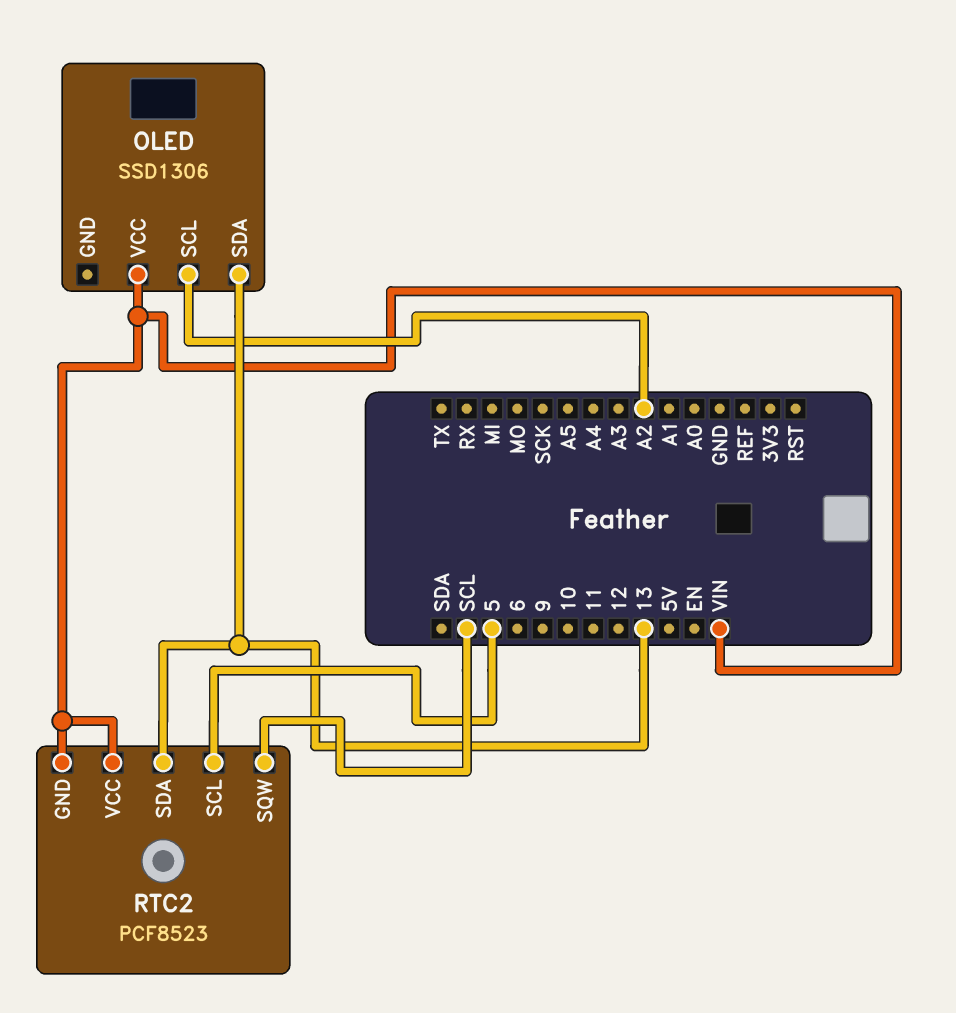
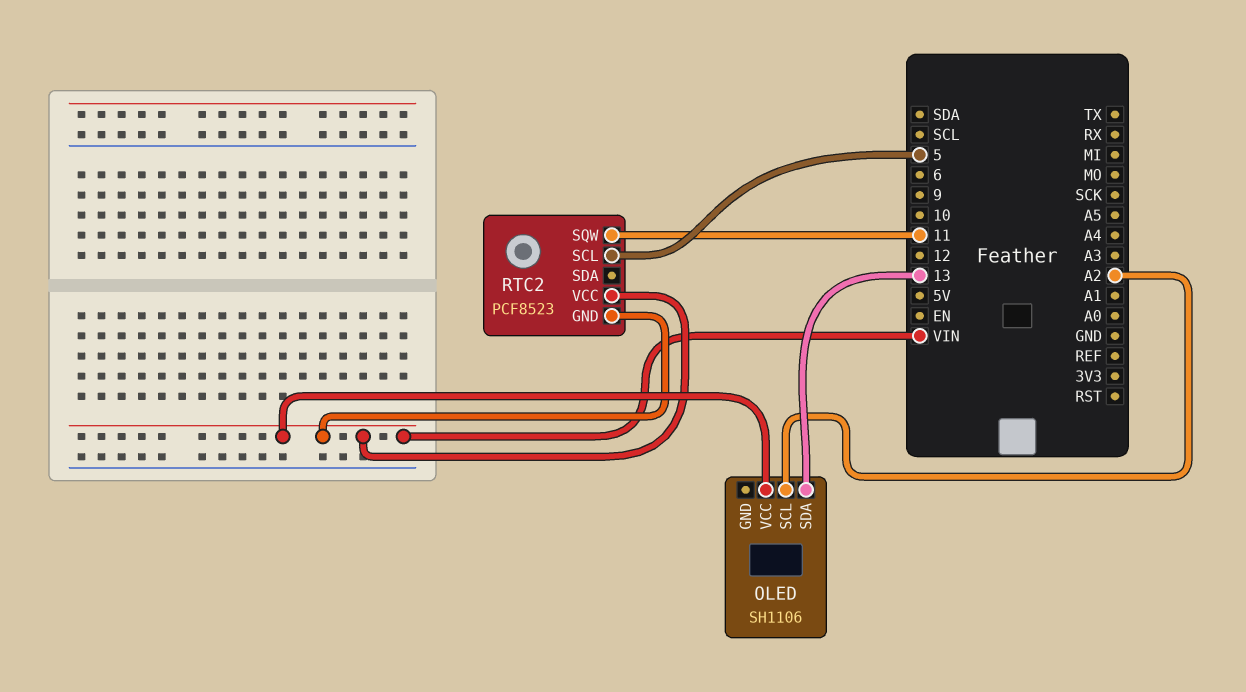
OLED: SSD1306 -> SH1106
RTC2 pin SDA: 13 -> none
RTC2 pin SQW: SCL -> 11

